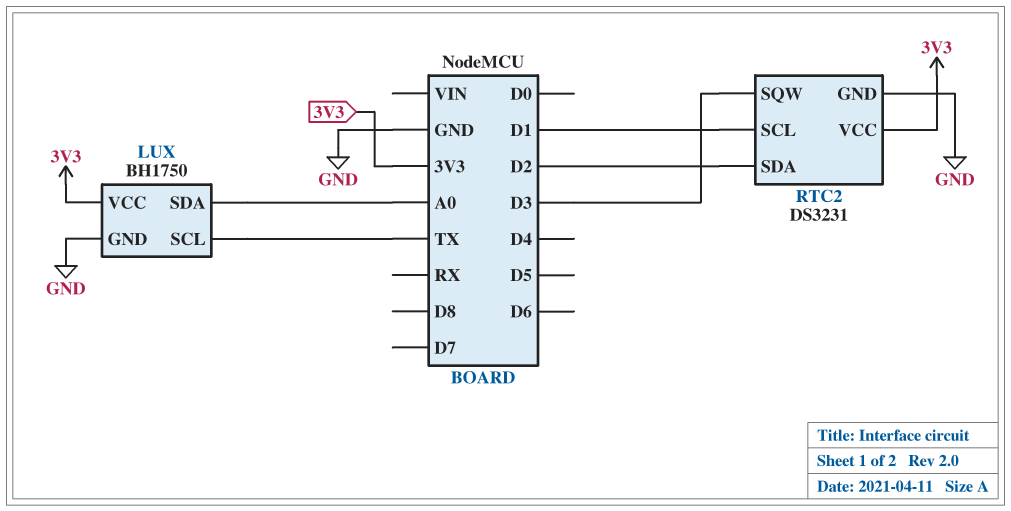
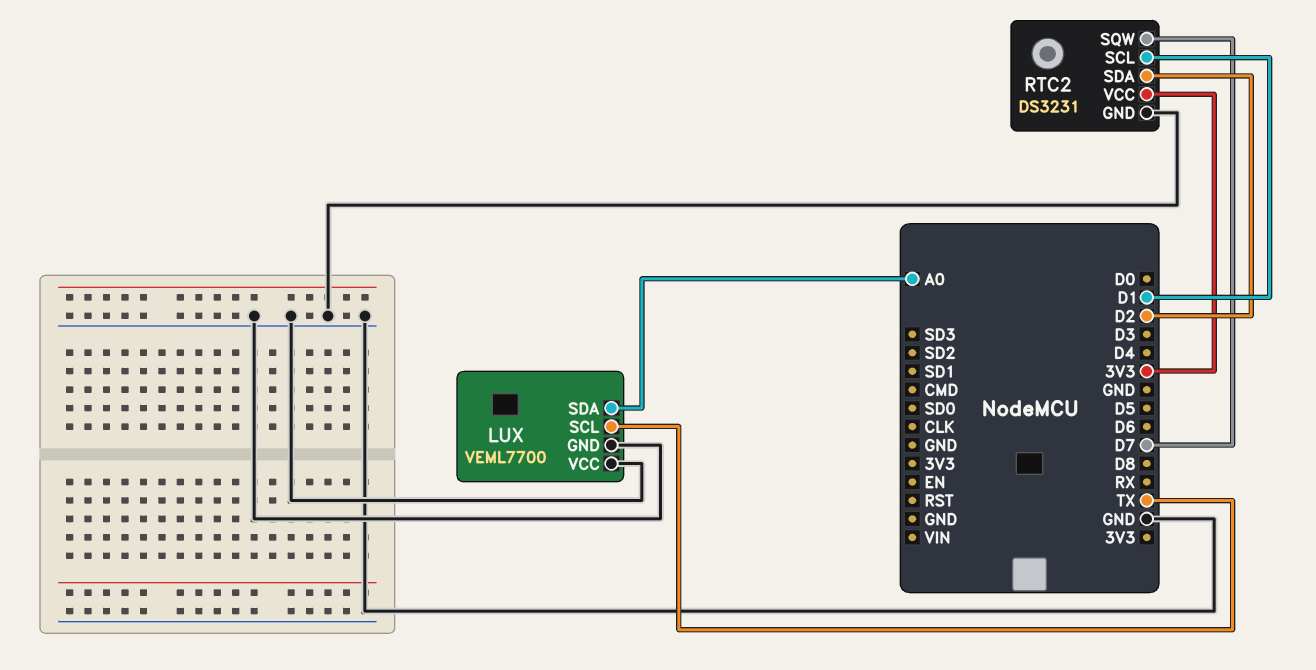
LUX: BH1750 -> VEML7700
LUX pin VCC: 3V3 -> GND
RTC2 pin SQW: D3 -> D7

